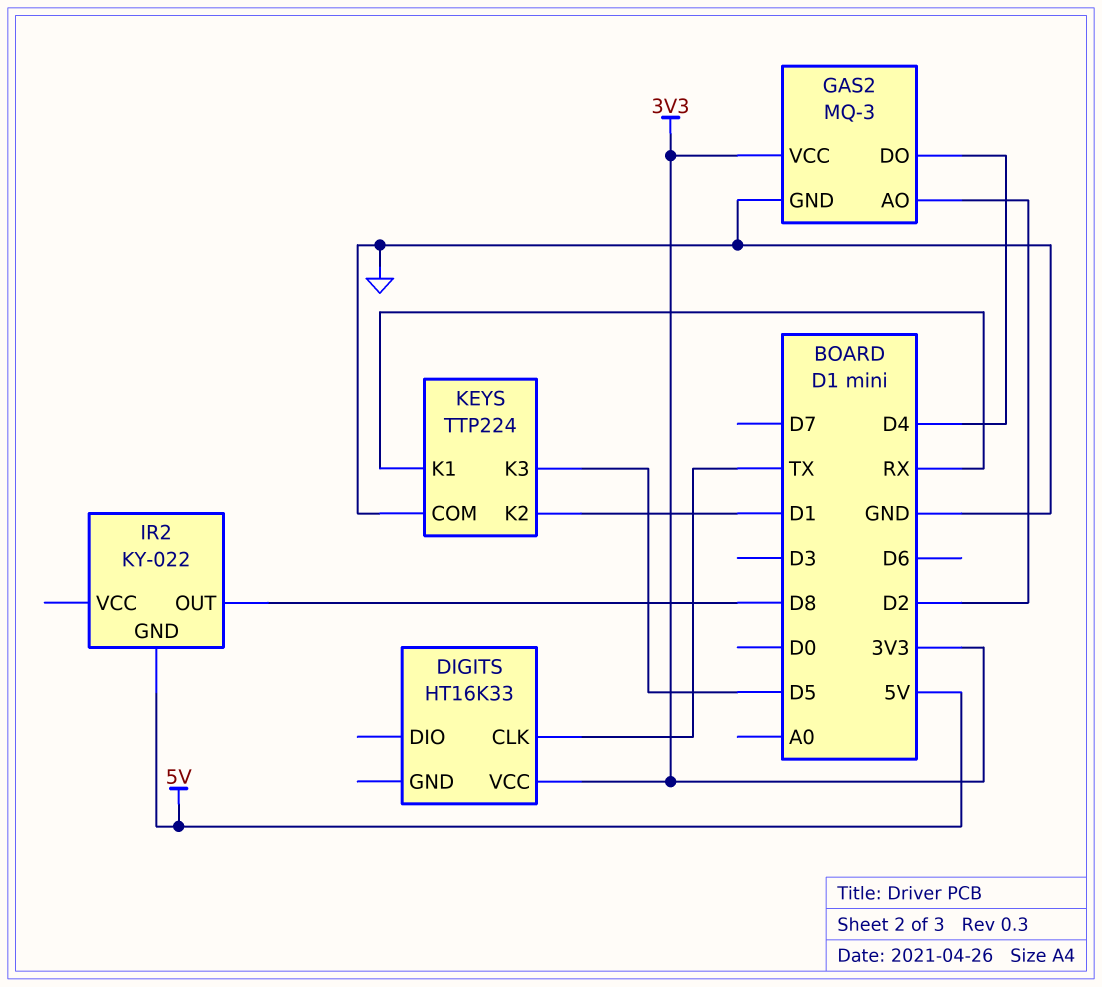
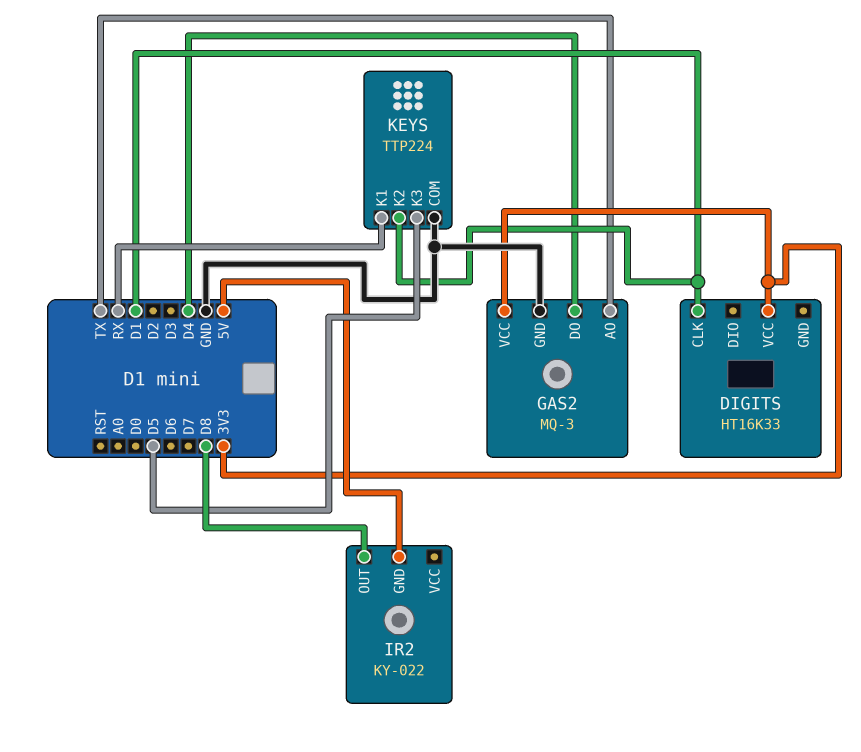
DIGITS pin CLK: TX -> D1
GAS2 pin AO: D2 -> TX

